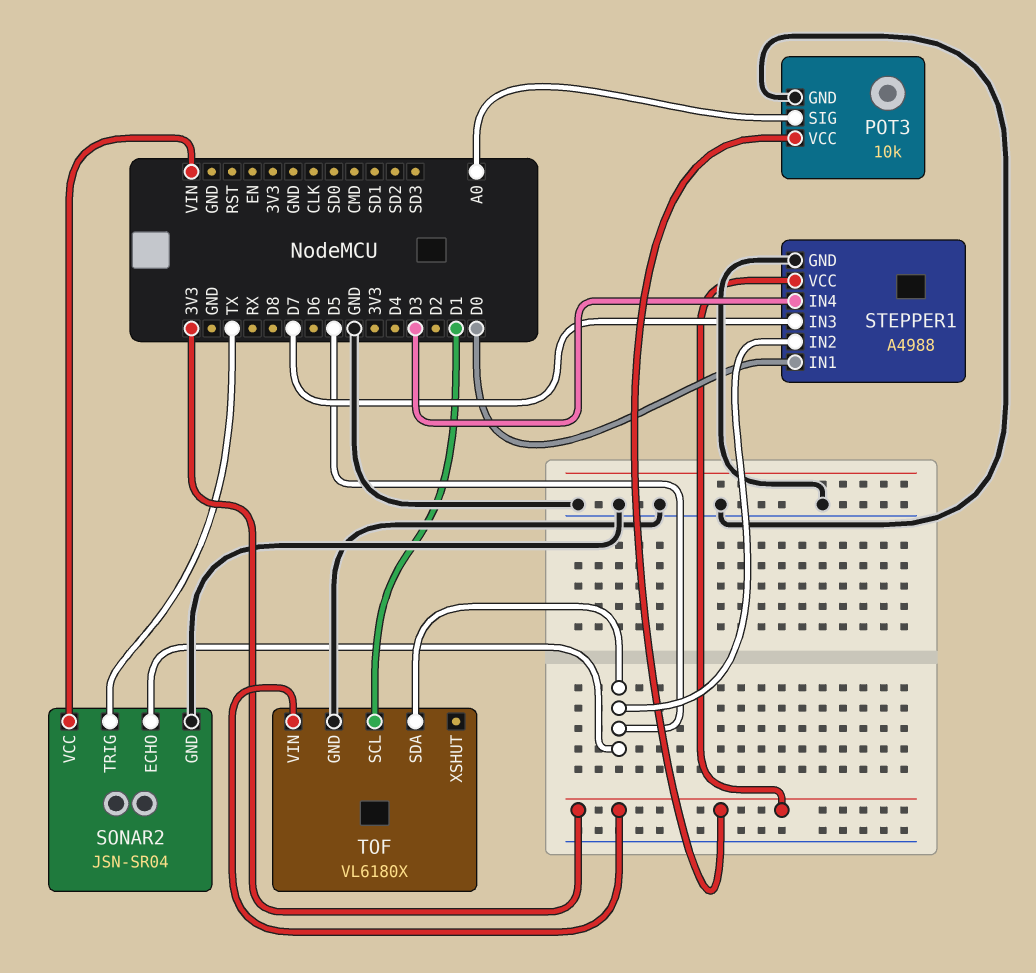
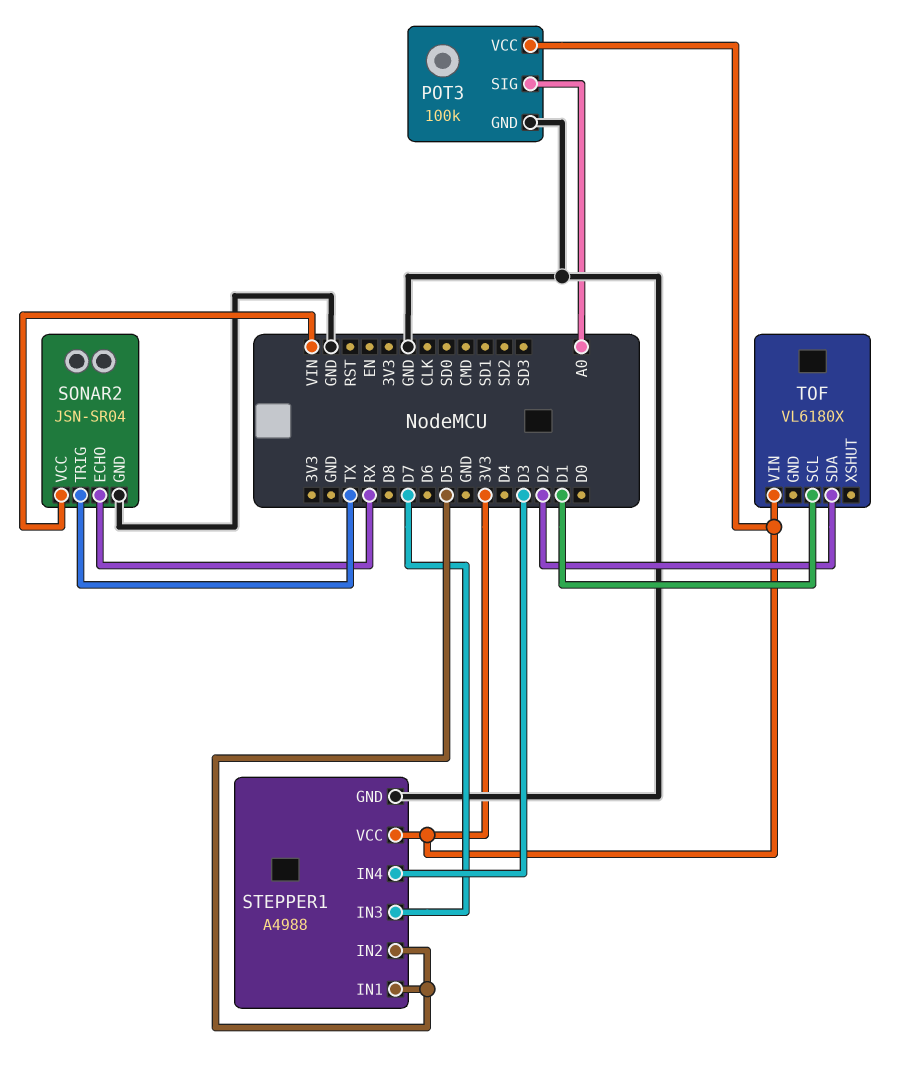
POT3: 10k -> 100k
SONAR2 pin ECHO: D5 -> RX
STEPPER1 pin IN1: D0 -> D5
TOF pin GND: GND -> none
TOF pin SDA: D5 -> D2

